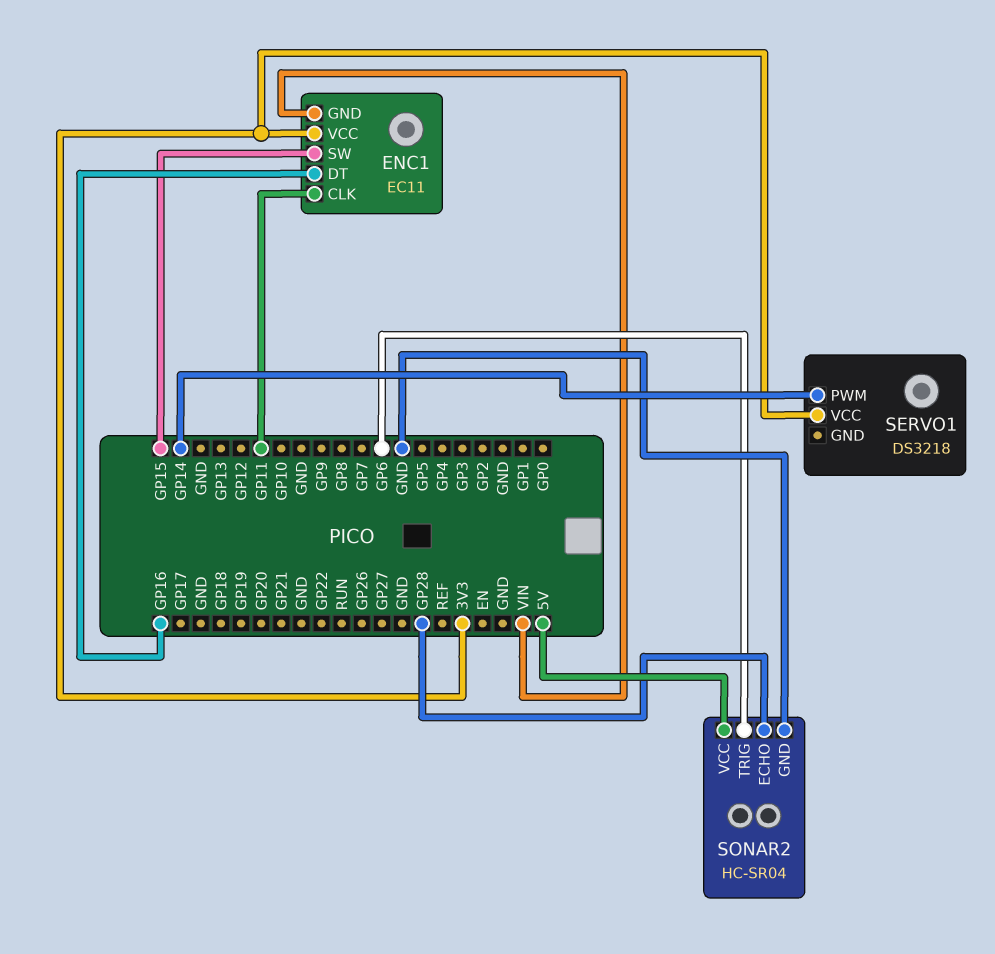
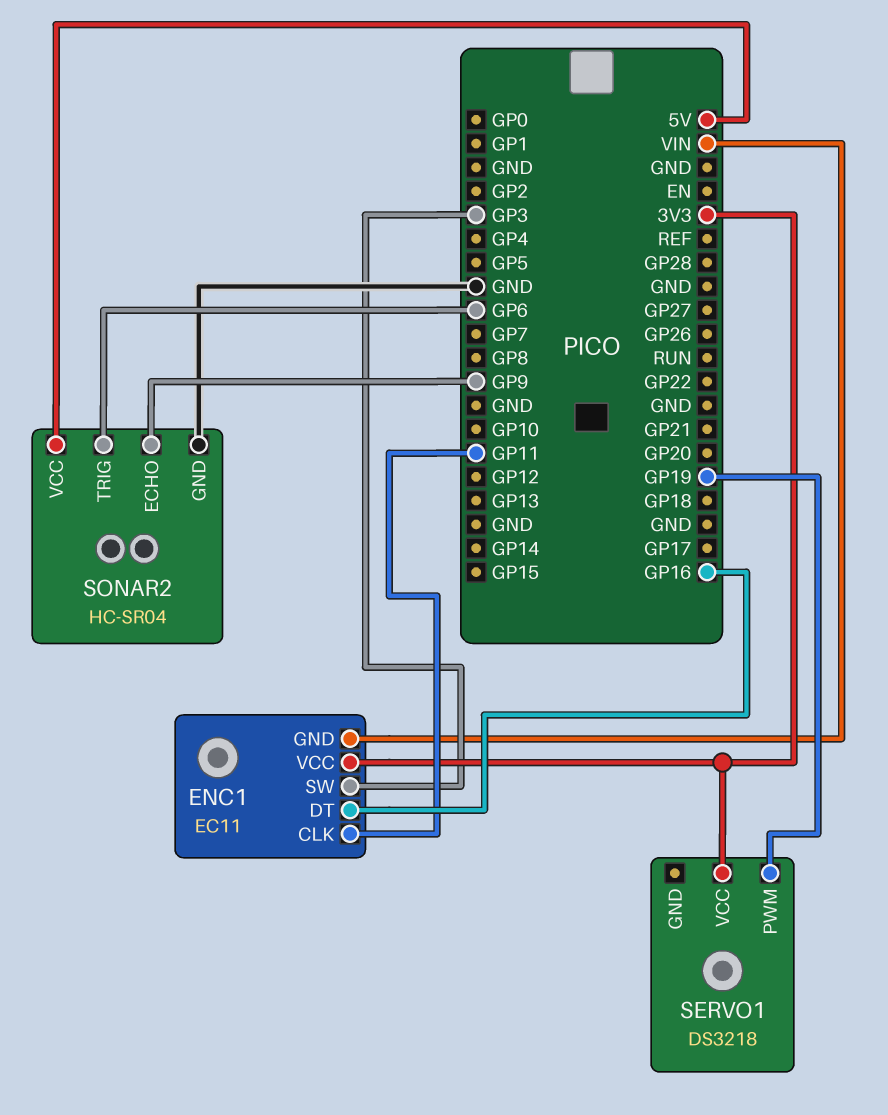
ENC1 pin SW: GP15 -> GP3
SERVO1 pin PWM: GP14 -> GP19
SONAR2 pin ECHO: GP28 -> GP9

